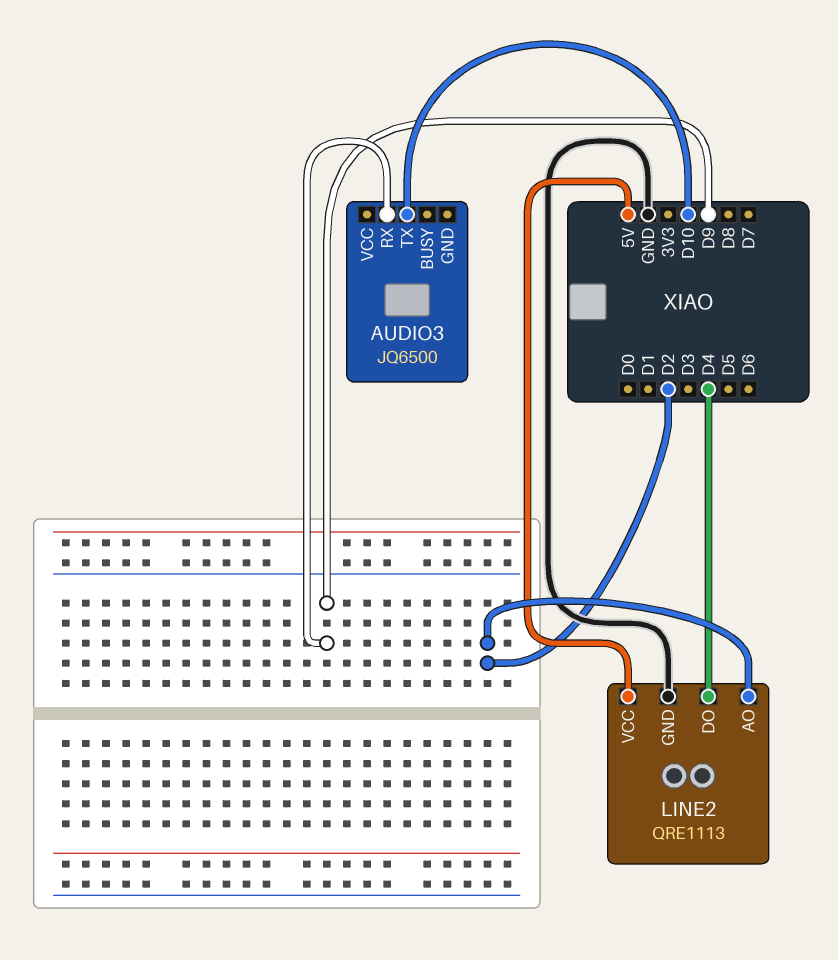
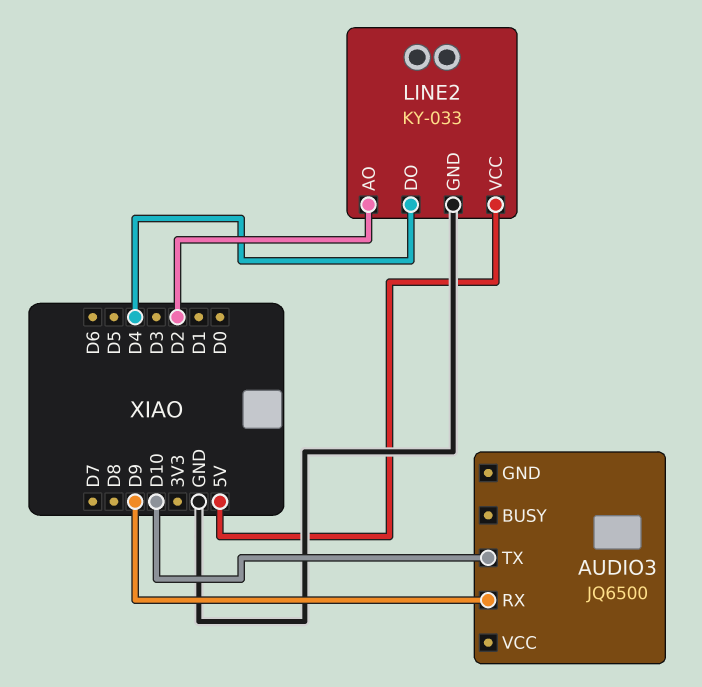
LINE2: QRE1113 -> KY-033

